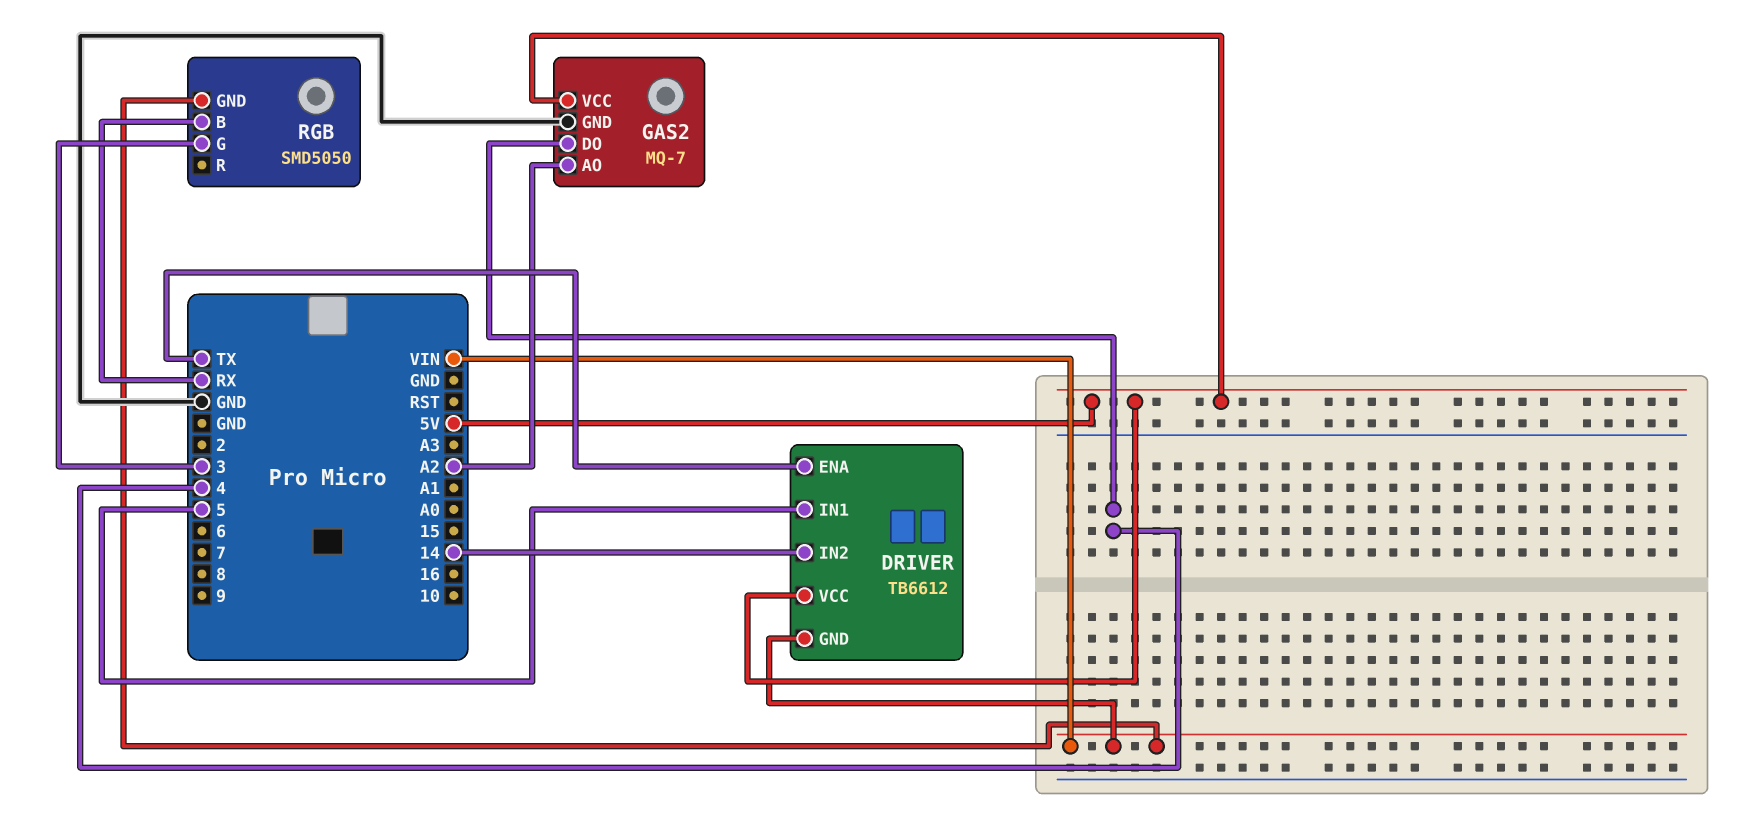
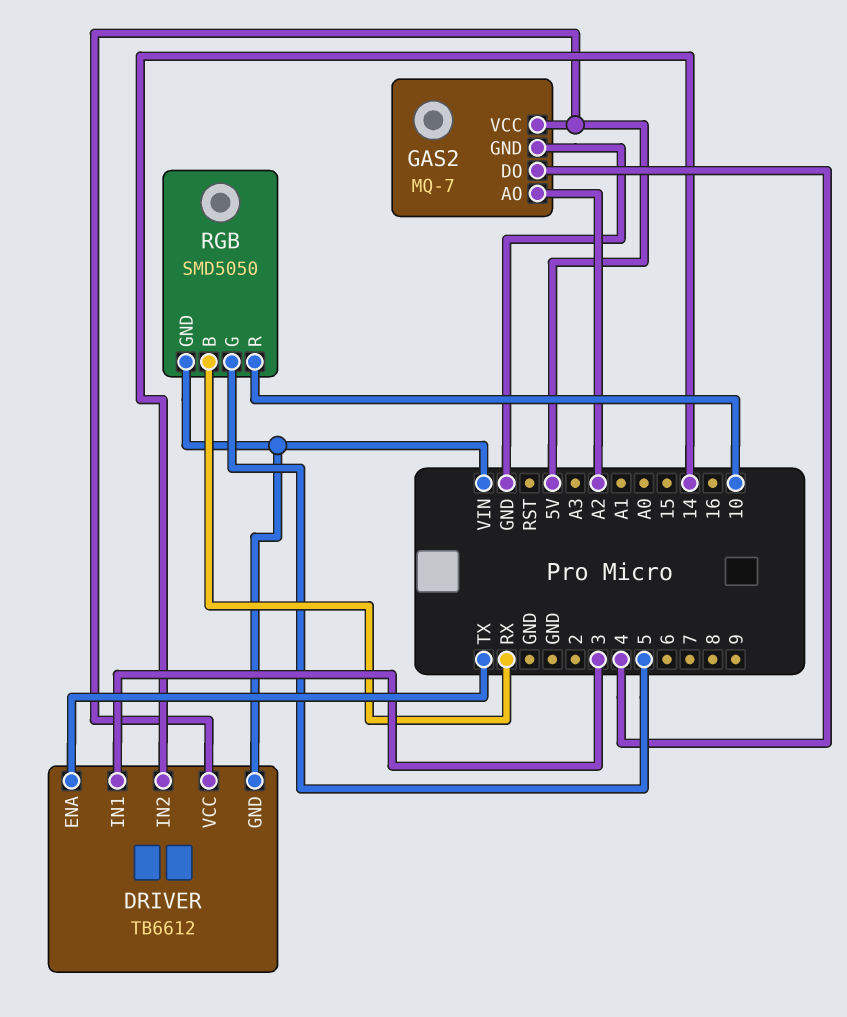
DRIVER pin IN1: 5 -> 3
RGB pin G: 3 -> 5
RGB pin R: none -> 10

